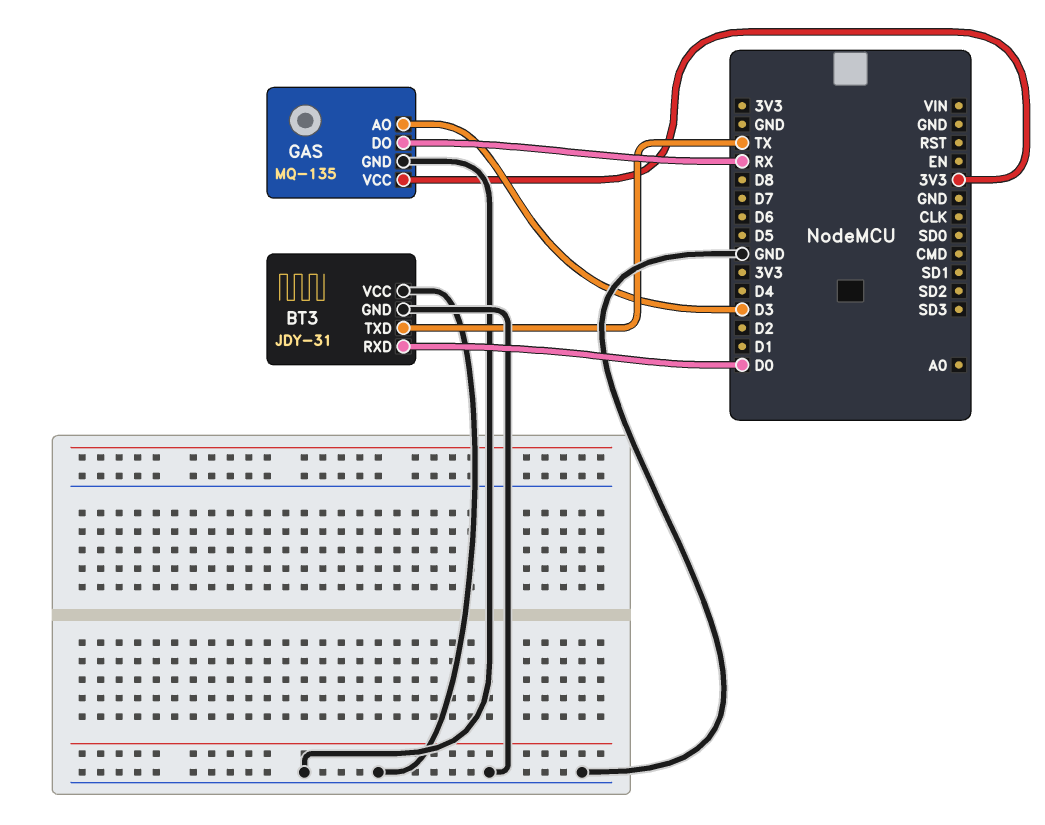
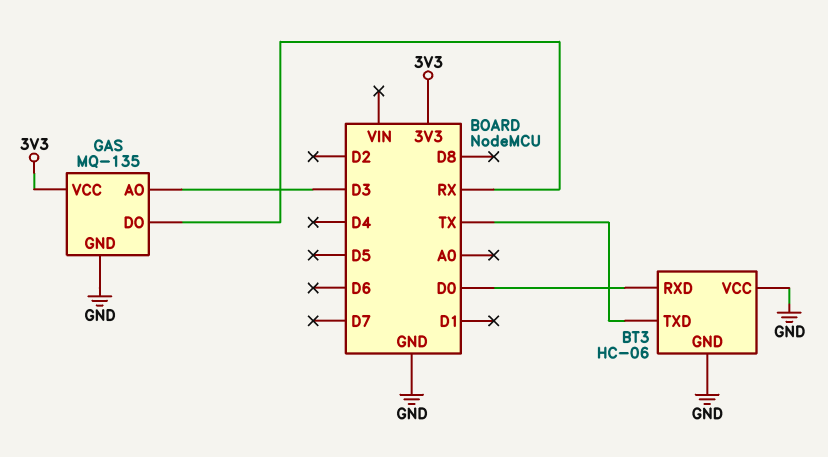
BT3: JDY-31 -> HC-06

